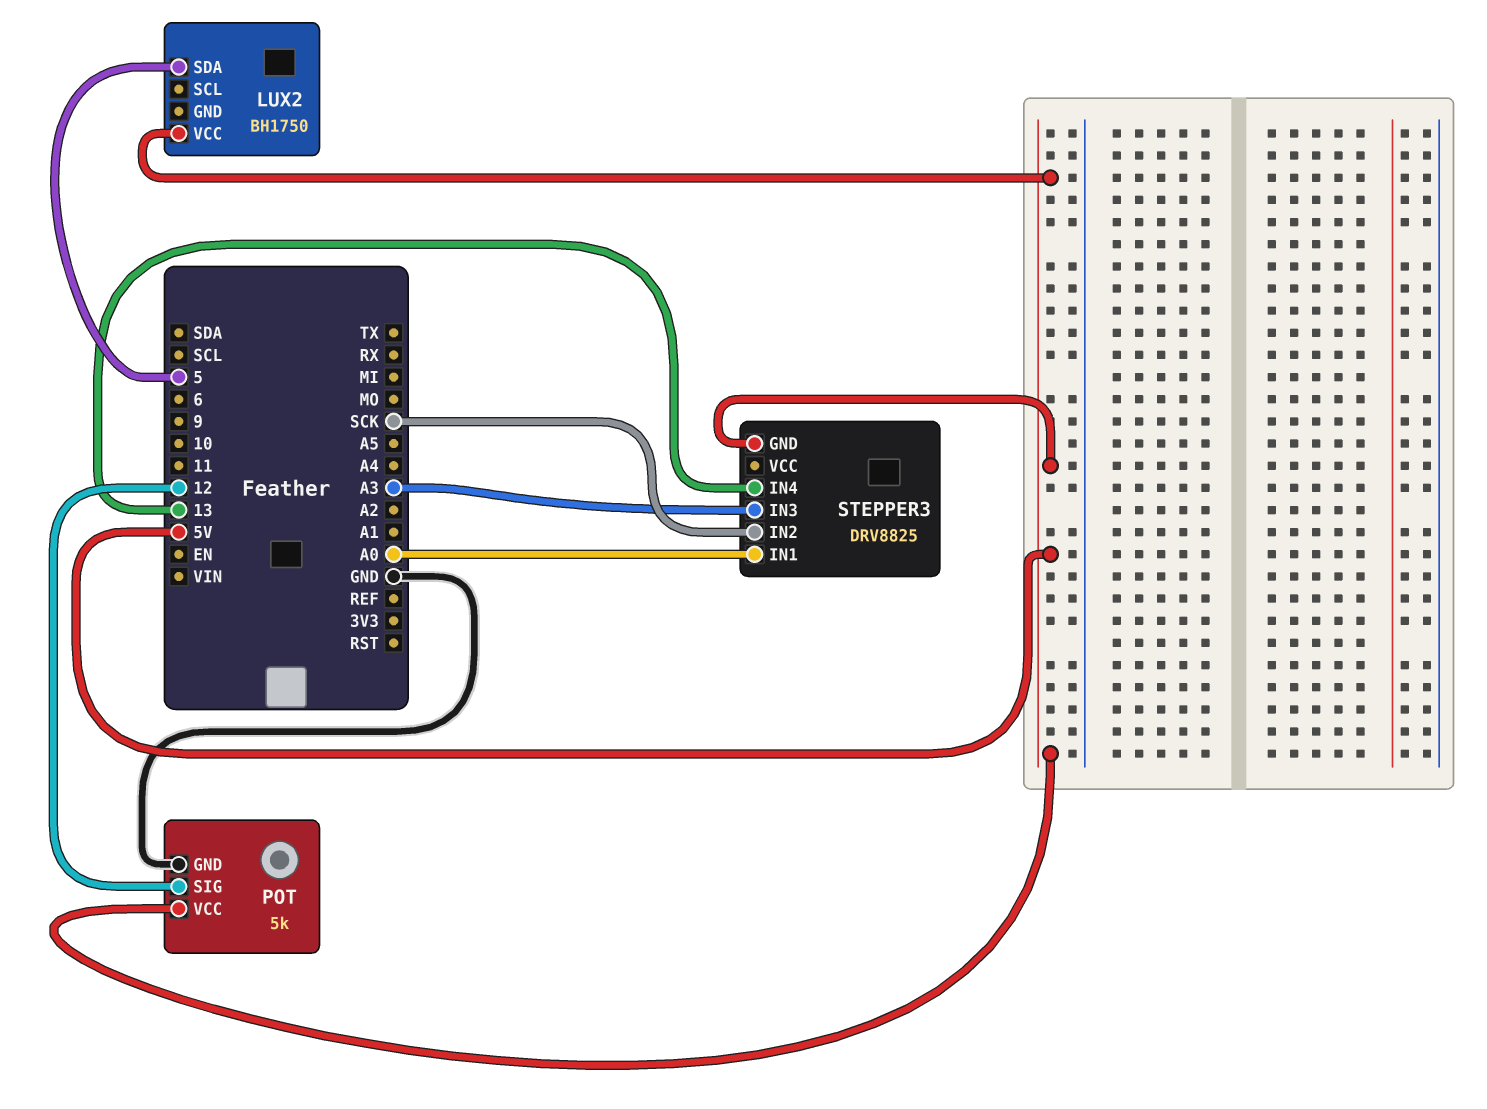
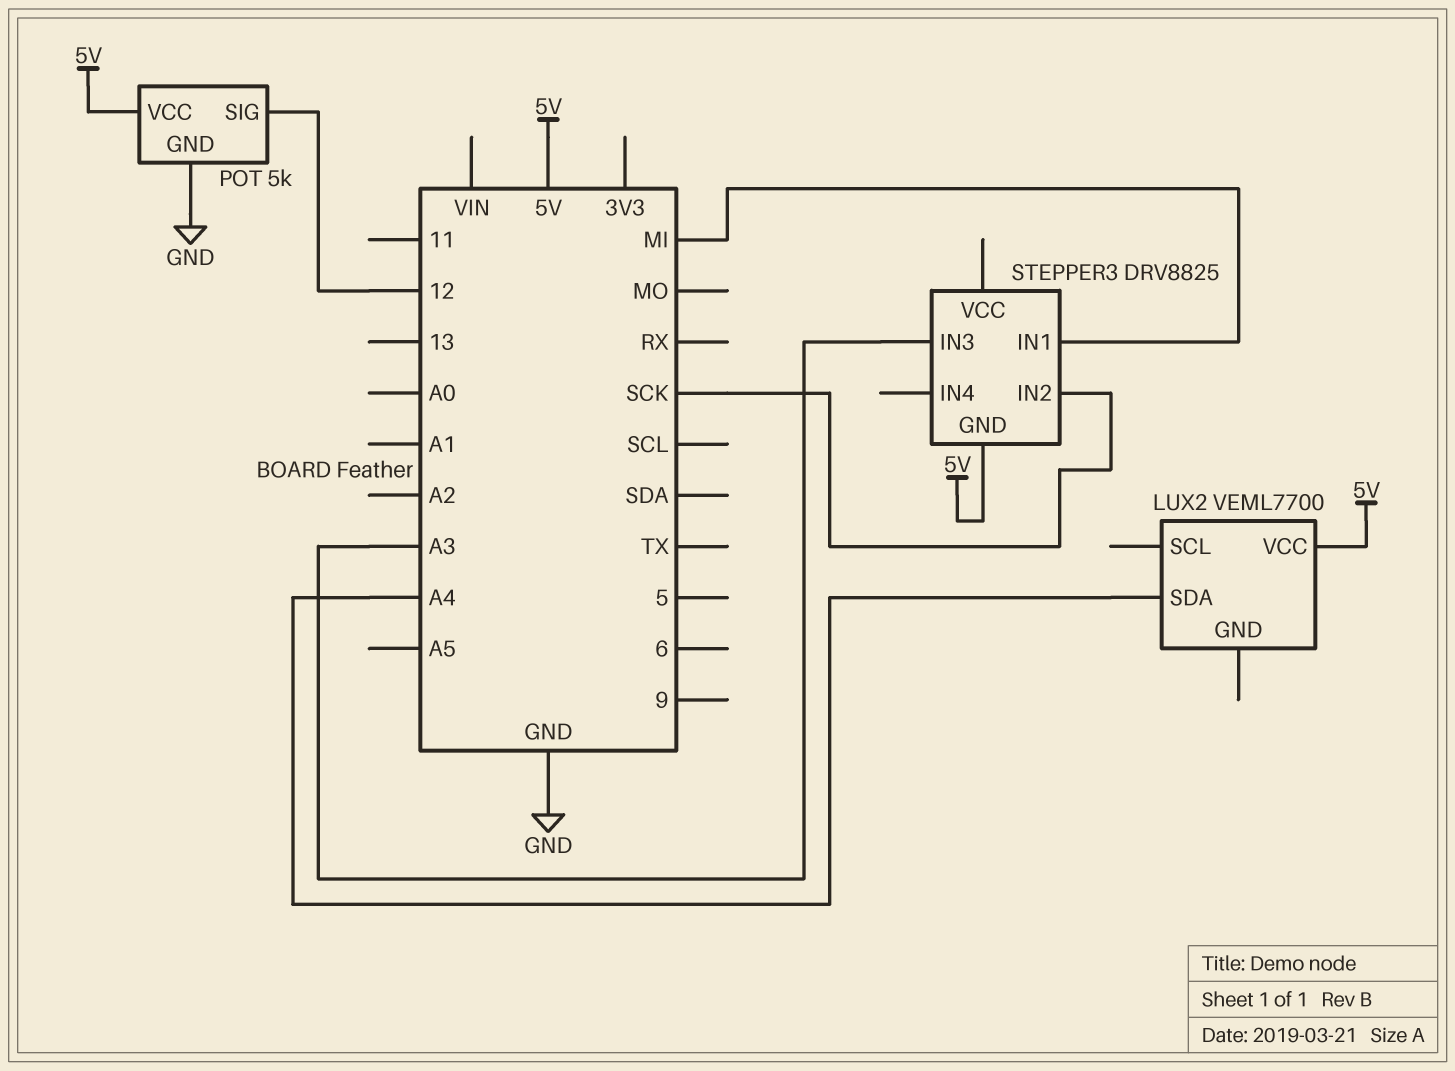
LUX2: BH1750 -> VEML7700
LUX2 pin SDA: 5 -> A4
STEPPER3 pin IN1: A0 -> MI
STEPPER3 pin IN4: 13 -> none

